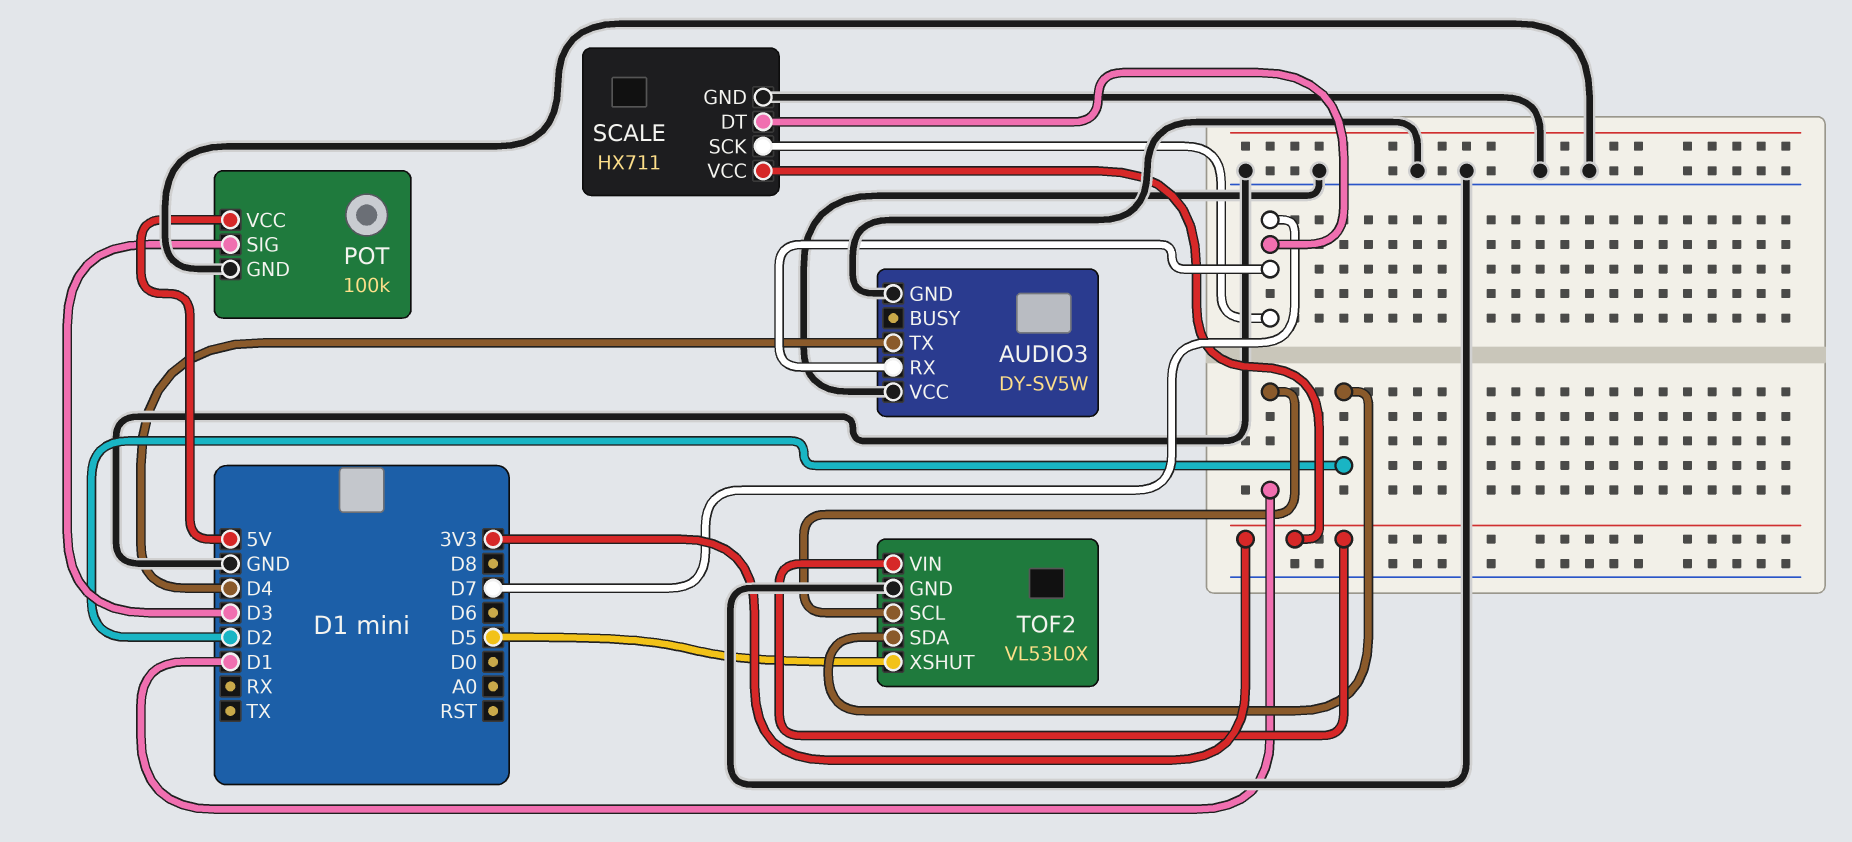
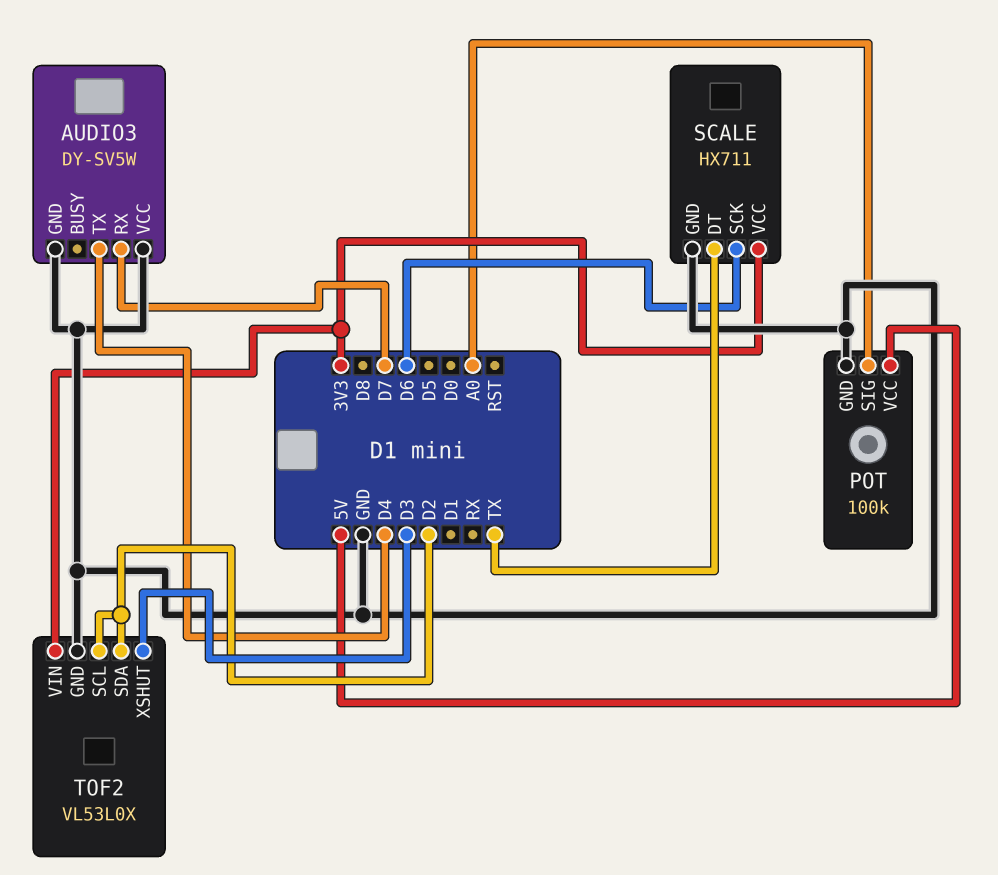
POT pin SIG: D3 -> A0
SCALE pin DT: D7 -> TX
SCALE pin SCK: D7 -> D6
TOF2 pin SCL: D1 -> D2
TOF2 pin XSHUT: D5 -> D3

